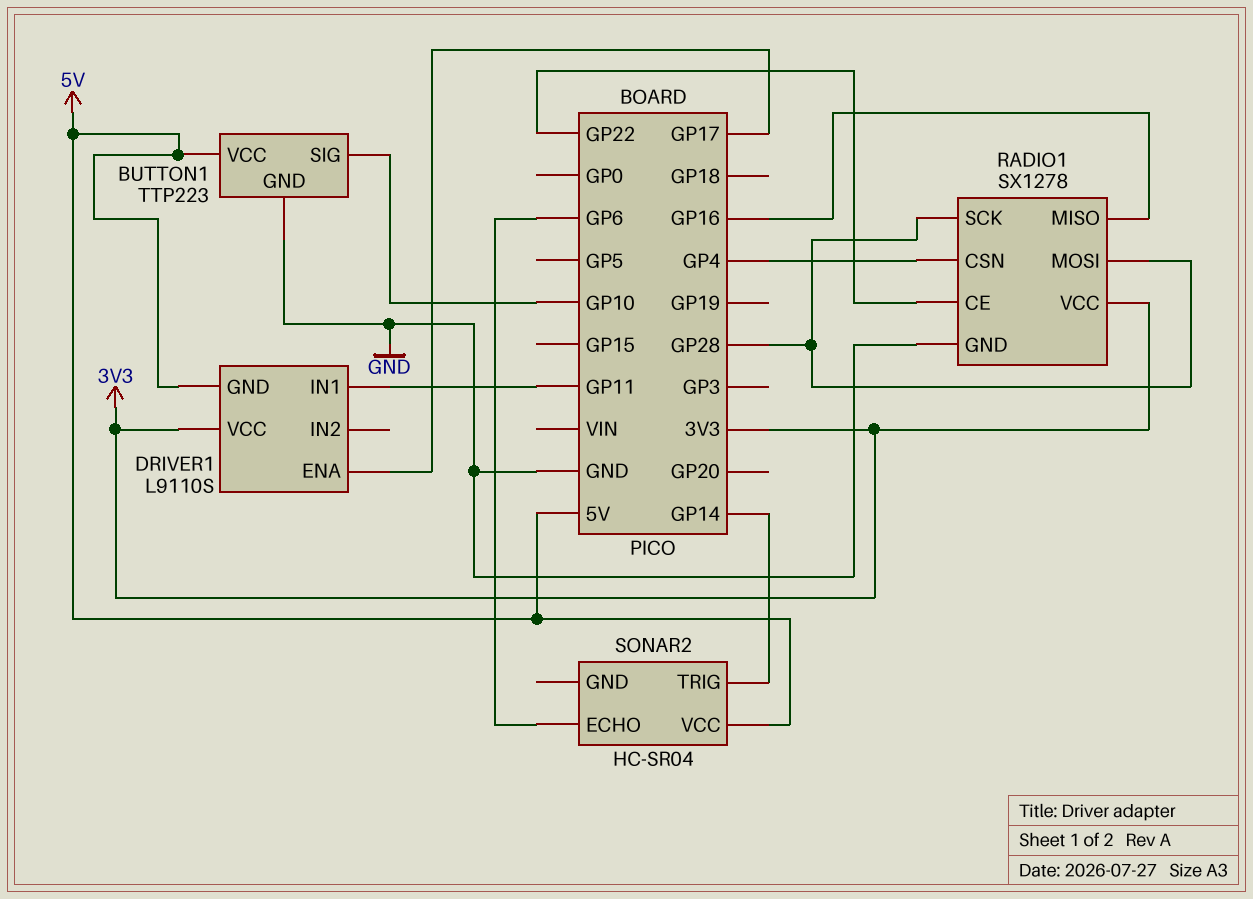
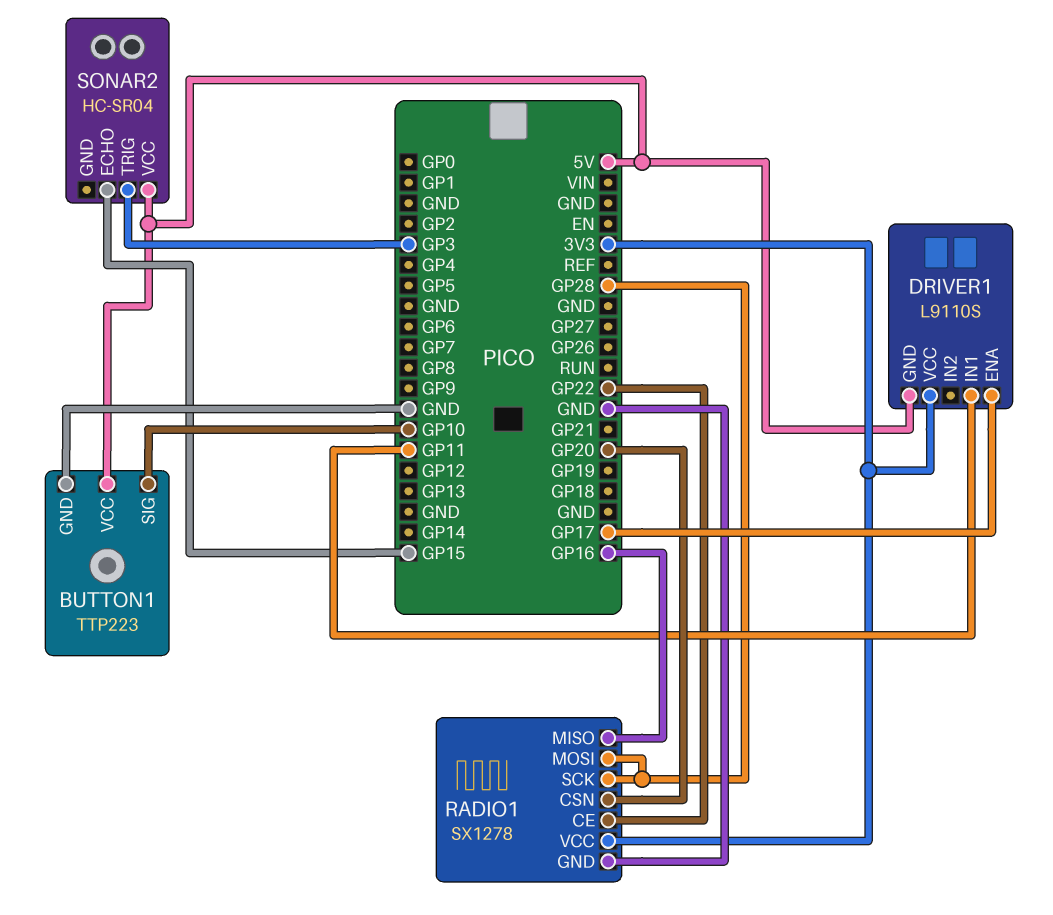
RADIO1 pin CSN: GP4 -> GP20
SONAR2 pin ECHO: GP6 -> GP15
SONAR2 pin TRIG: GP14 -> GP3

